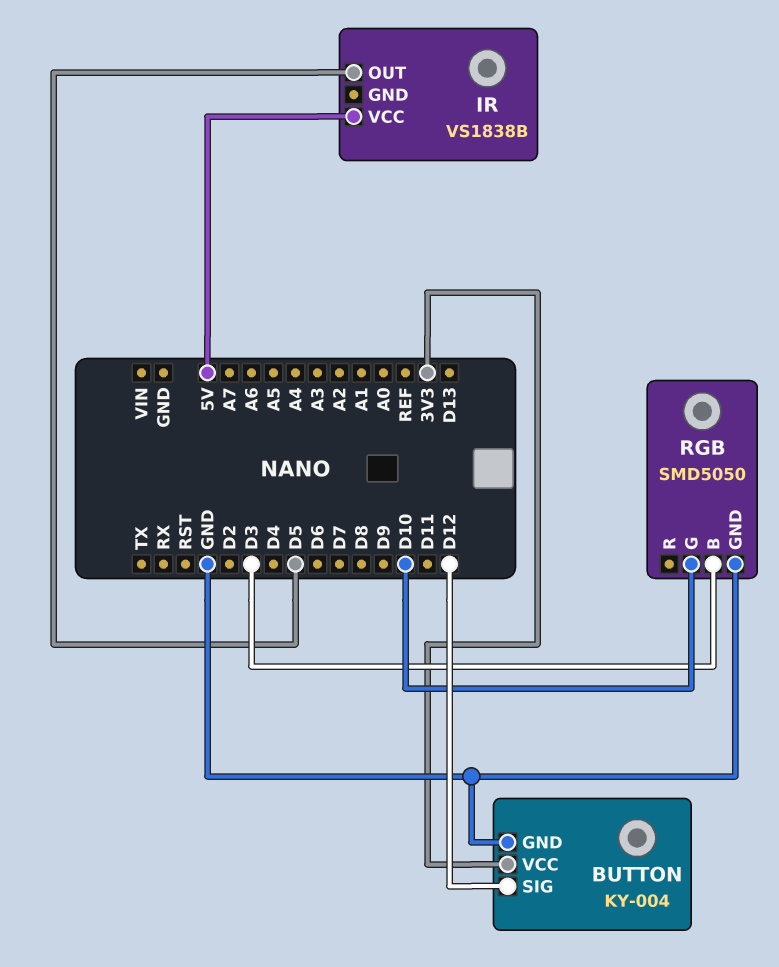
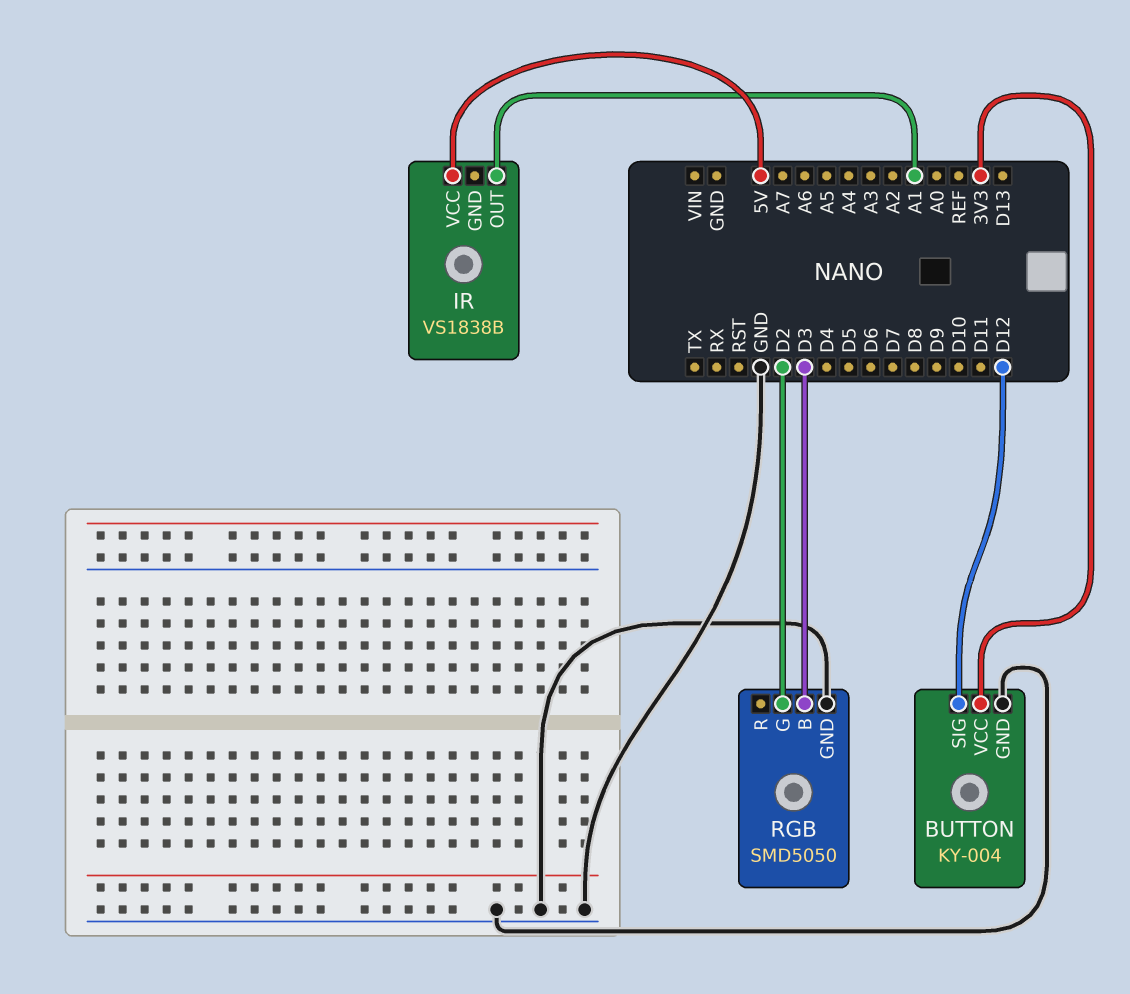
IR pin OUT: D5 -> A1
RGB pin G: D10 -> D2

